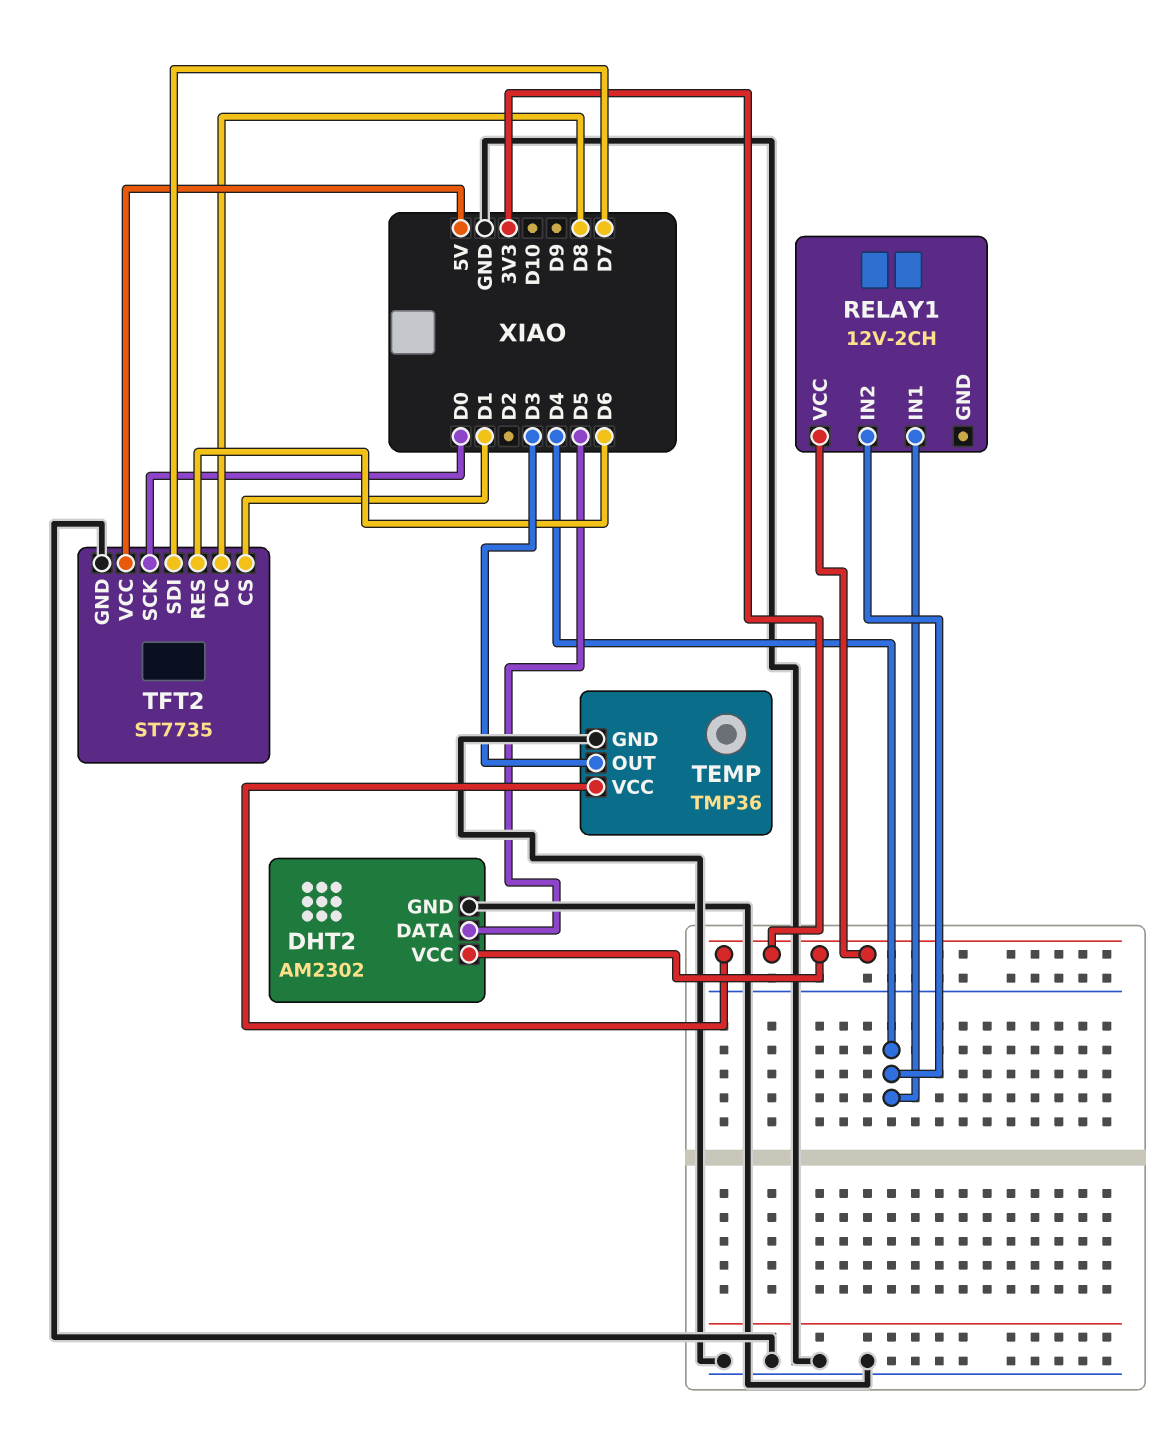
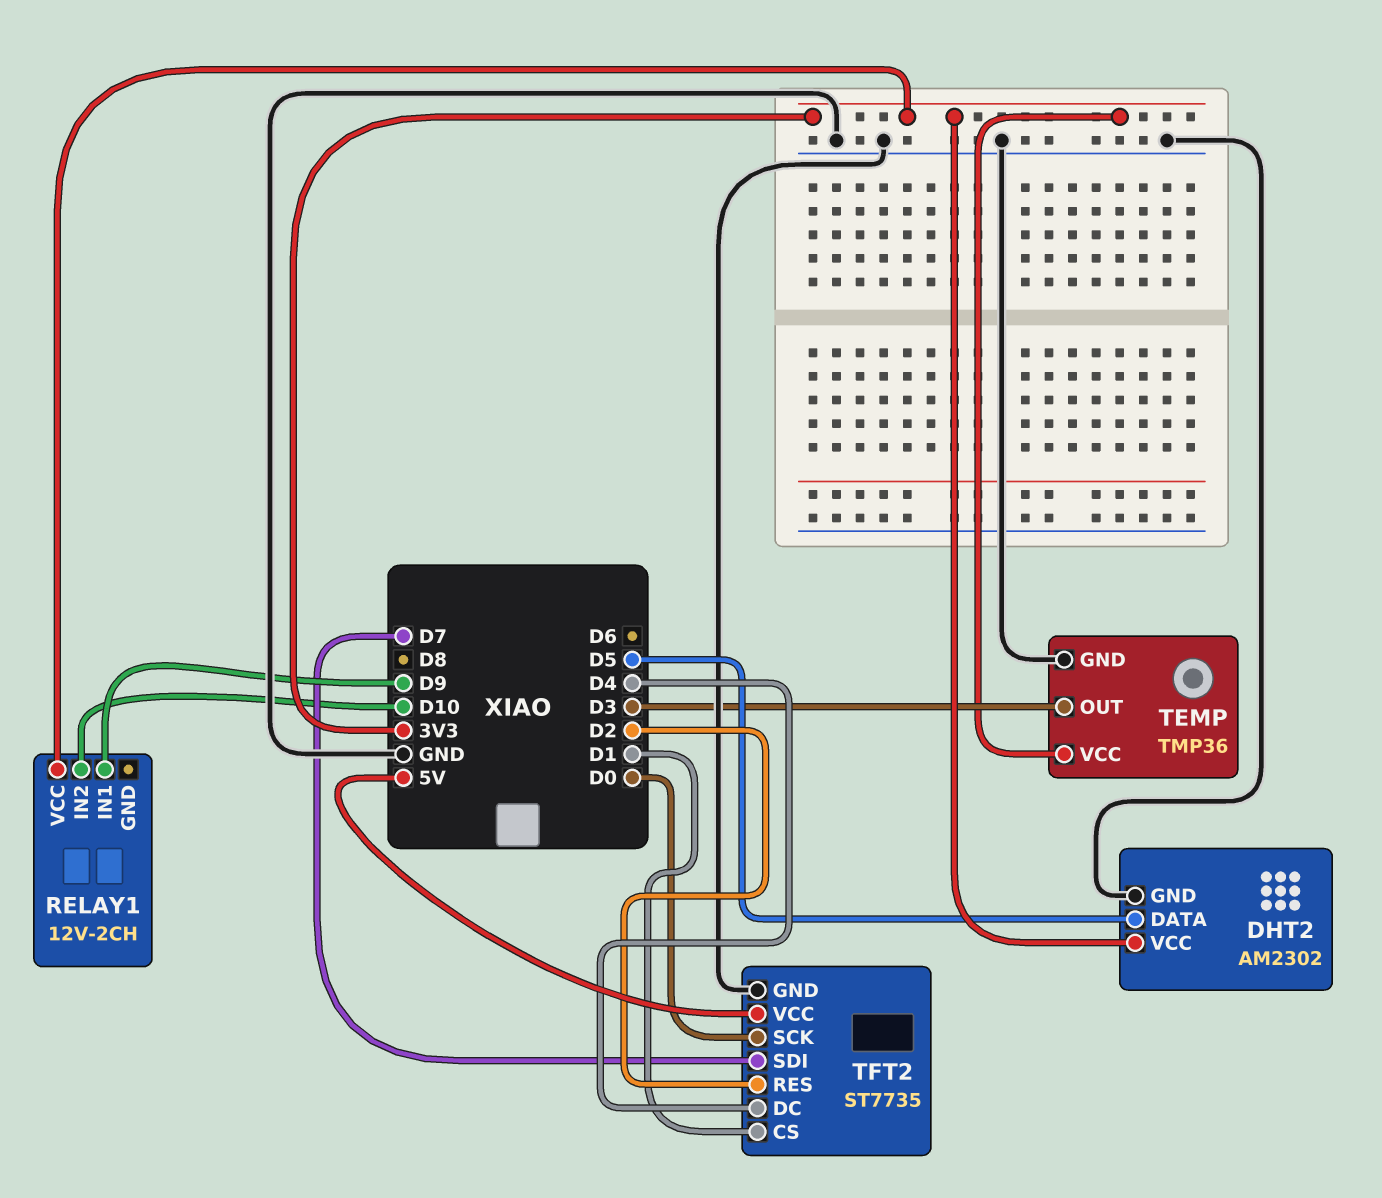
RELAY1 pin IN1: D4 -> D9
RELAY1 pin IN2: D4 -> D10
TFT2 pin DC: D8 -> D4
TFT2 pin RES: D6 -> D2

